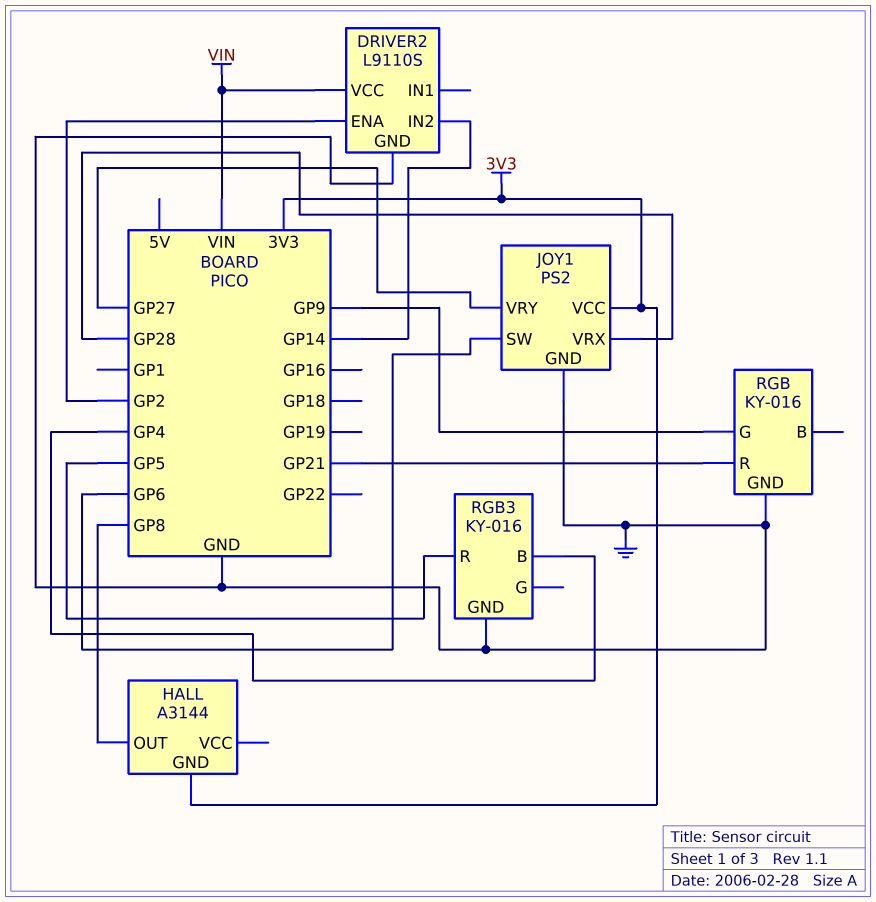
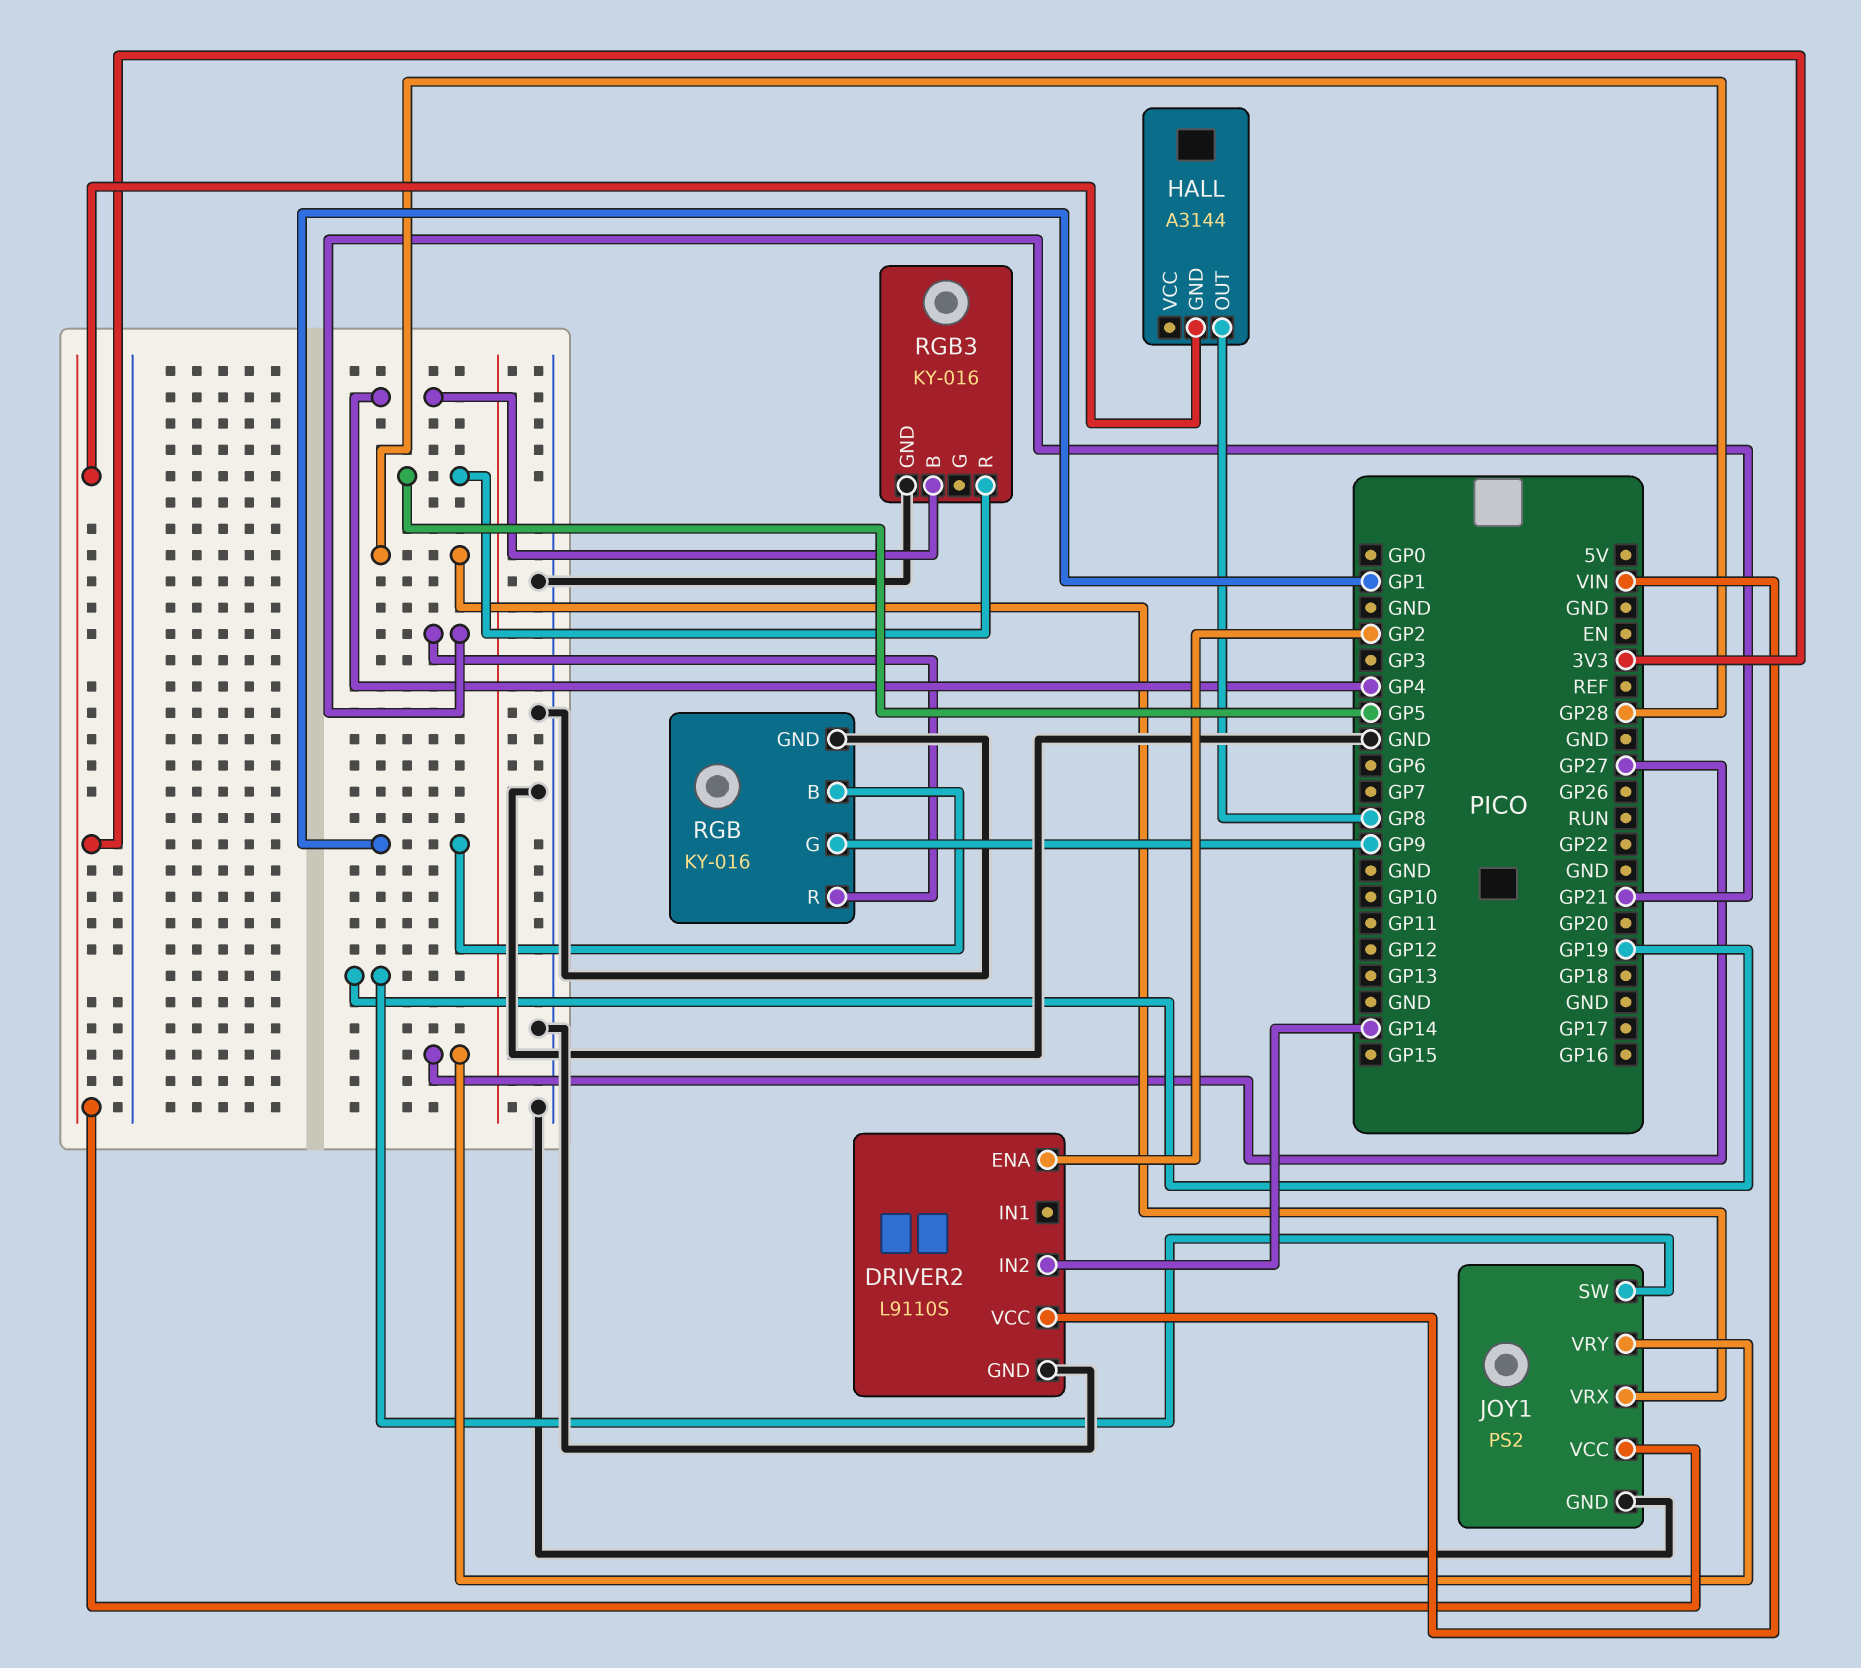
JOY1 pin SW: GP6 -> GP19
RGB pin B: none -> GP1

